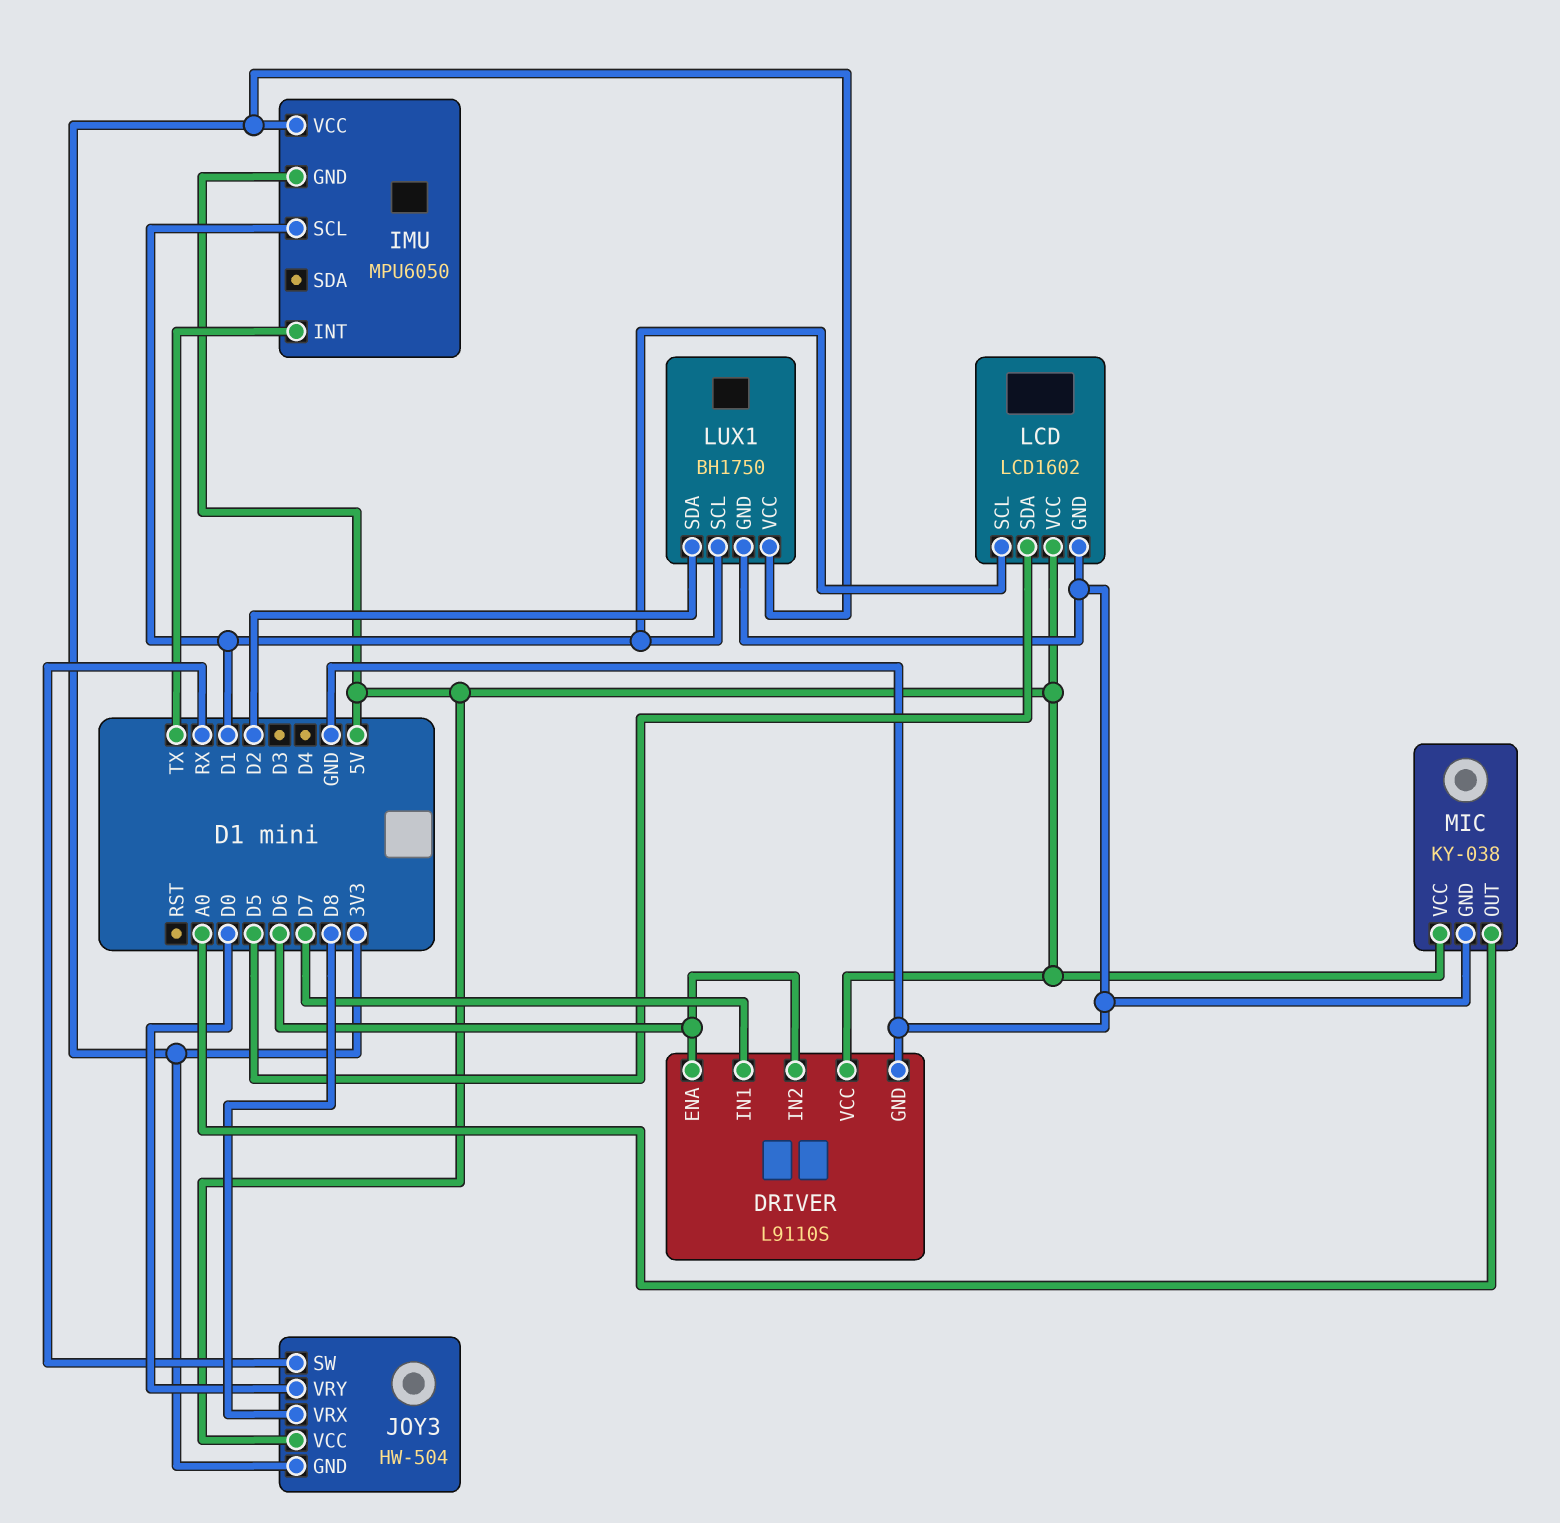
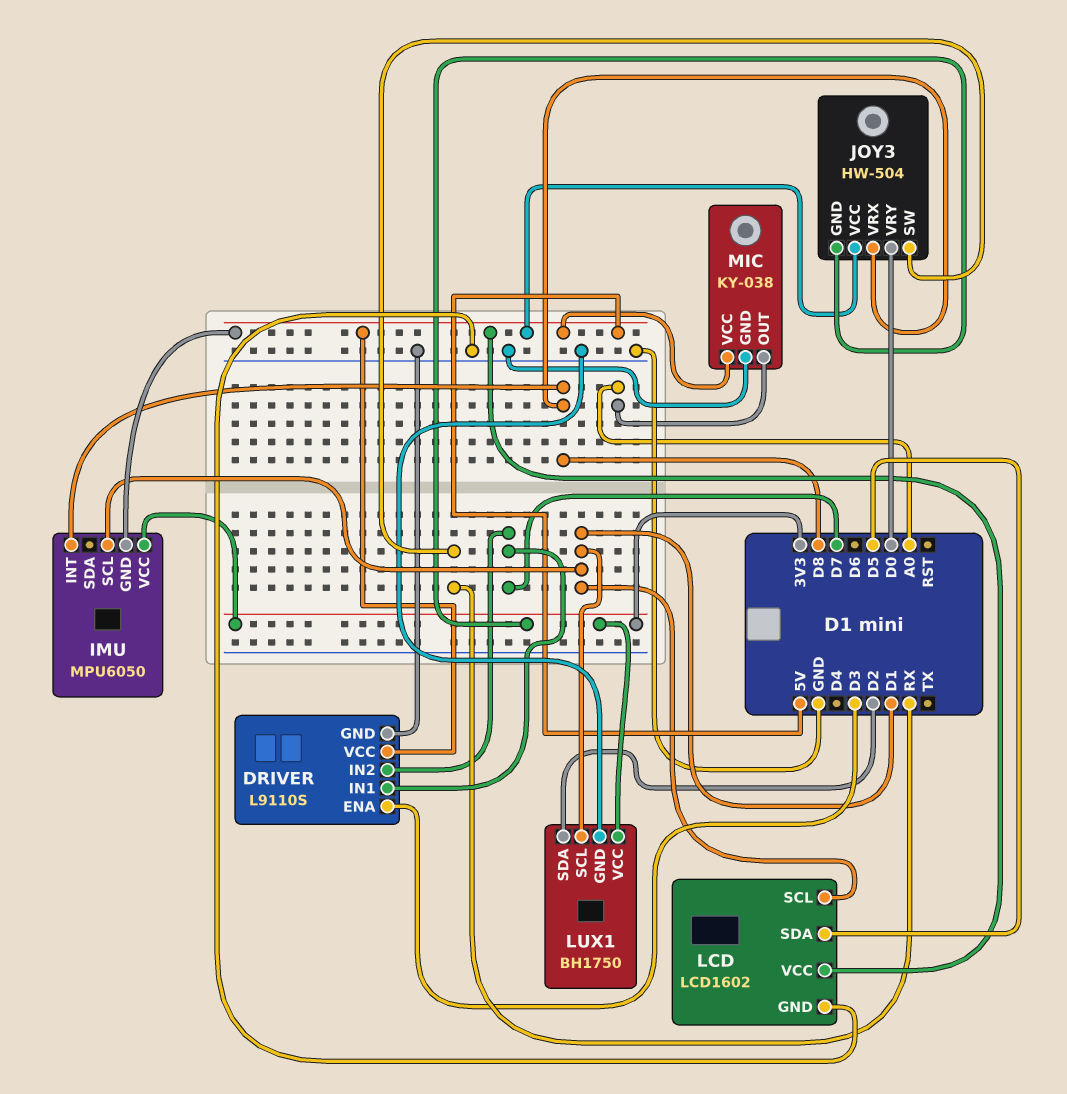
DRIVER pin ENA: D6 -> D3
DRIVER pin IN2: D6 -> D7
IMU pin INT: TX -> D8

